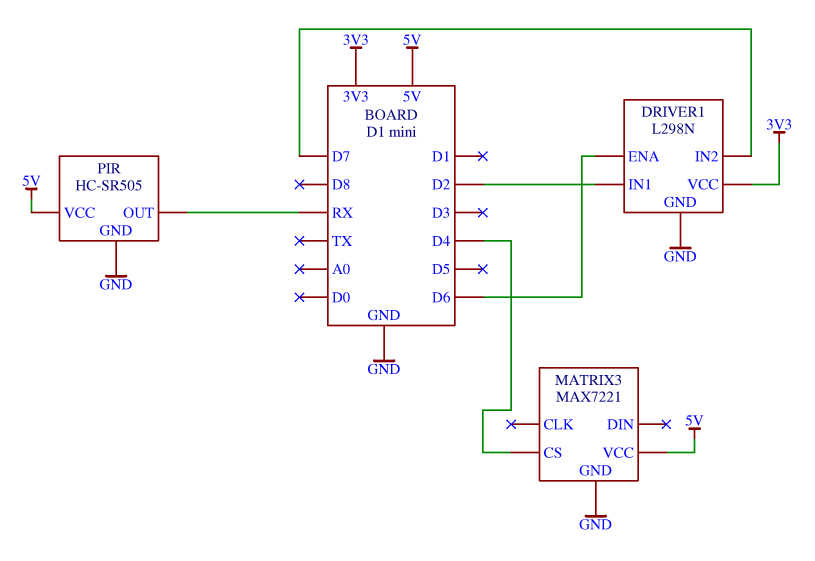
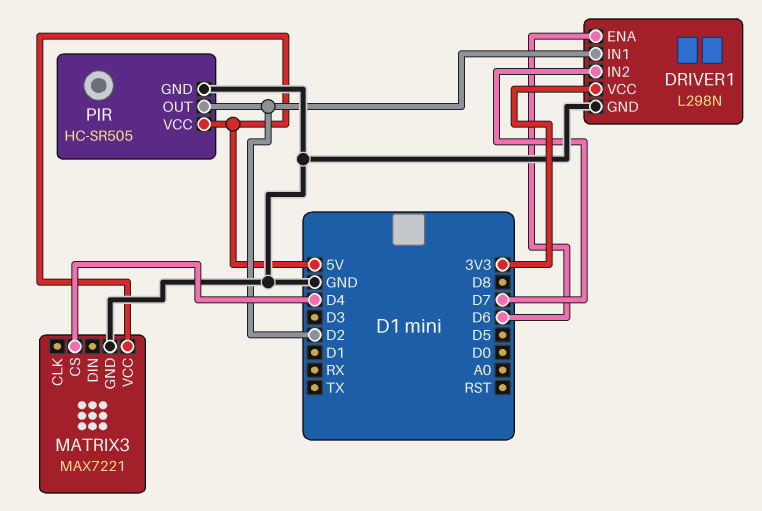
PIR pin OUT: RX -> D2

